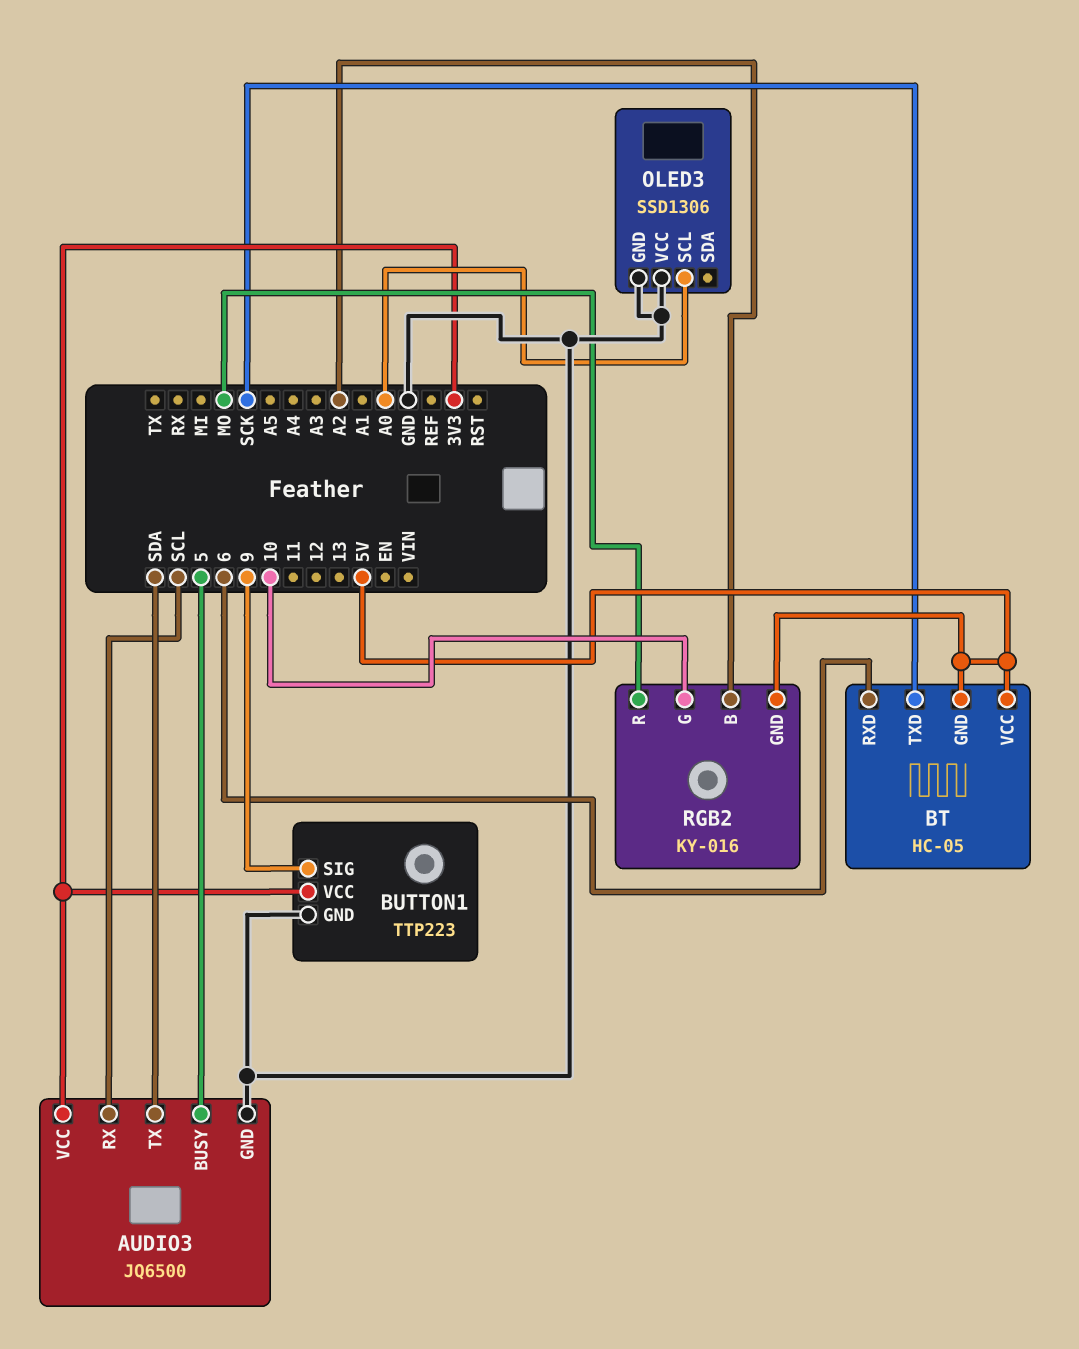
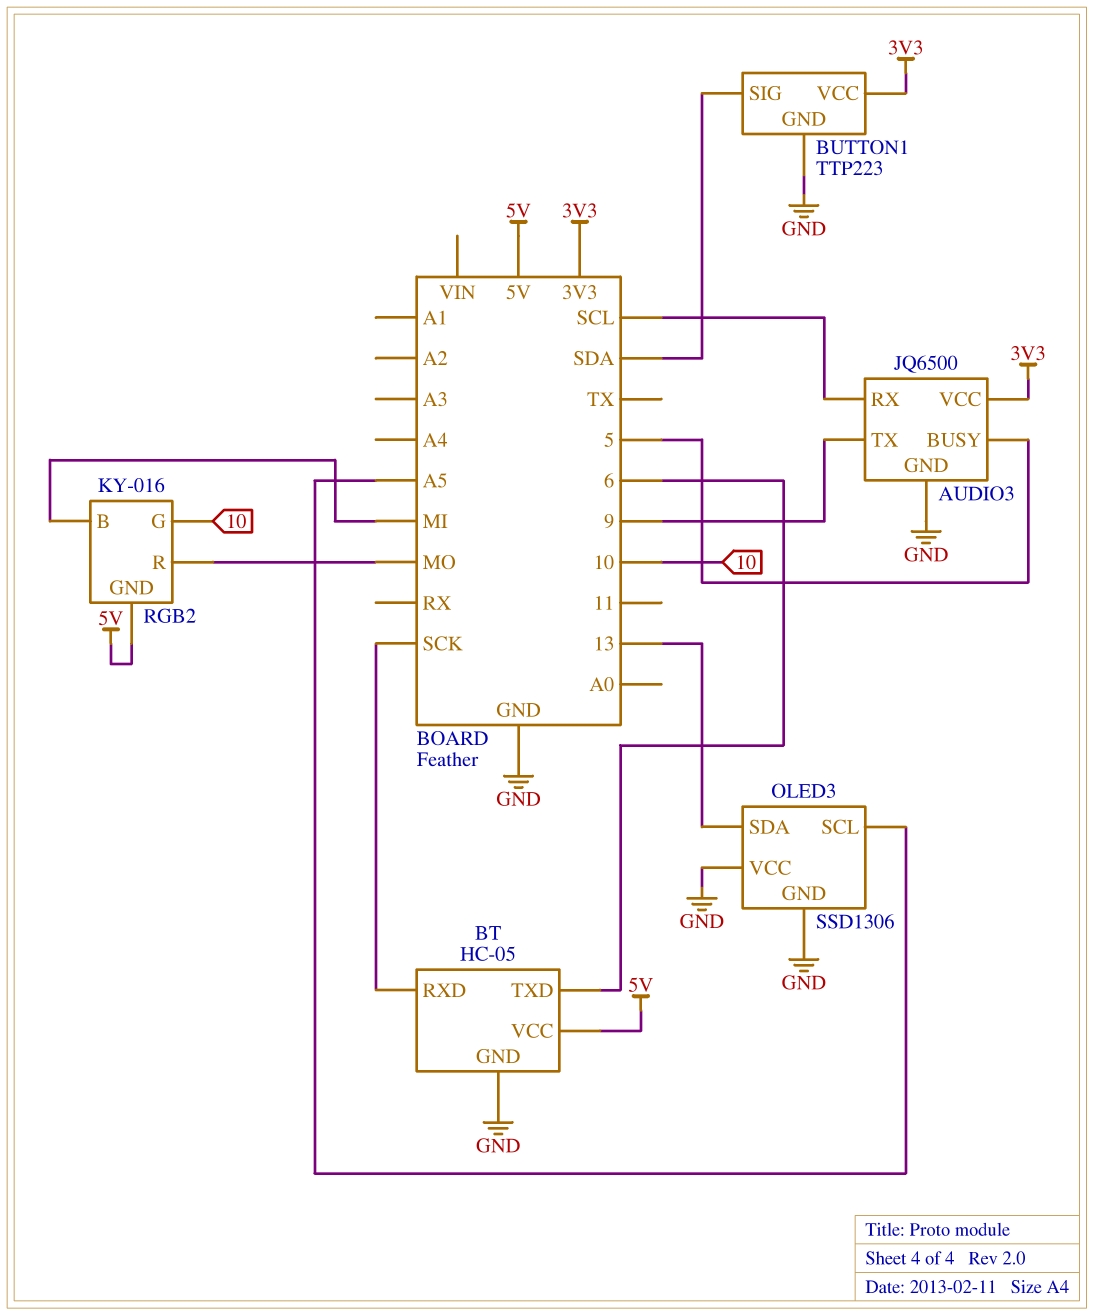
AUDIO3 pin TX: SDA -> 9
BT pin GND: 5V -> GND
BT pin RXD: 6 -> SCK
BT pin TXD: SCK -> 6
BUTTON1 pin SIG: 9 -> SDA
OLED3 pin SCL: A0 -> A5
OLED3 pin SDA: none -> 13
RGB2 pin B: A2 -> MI

